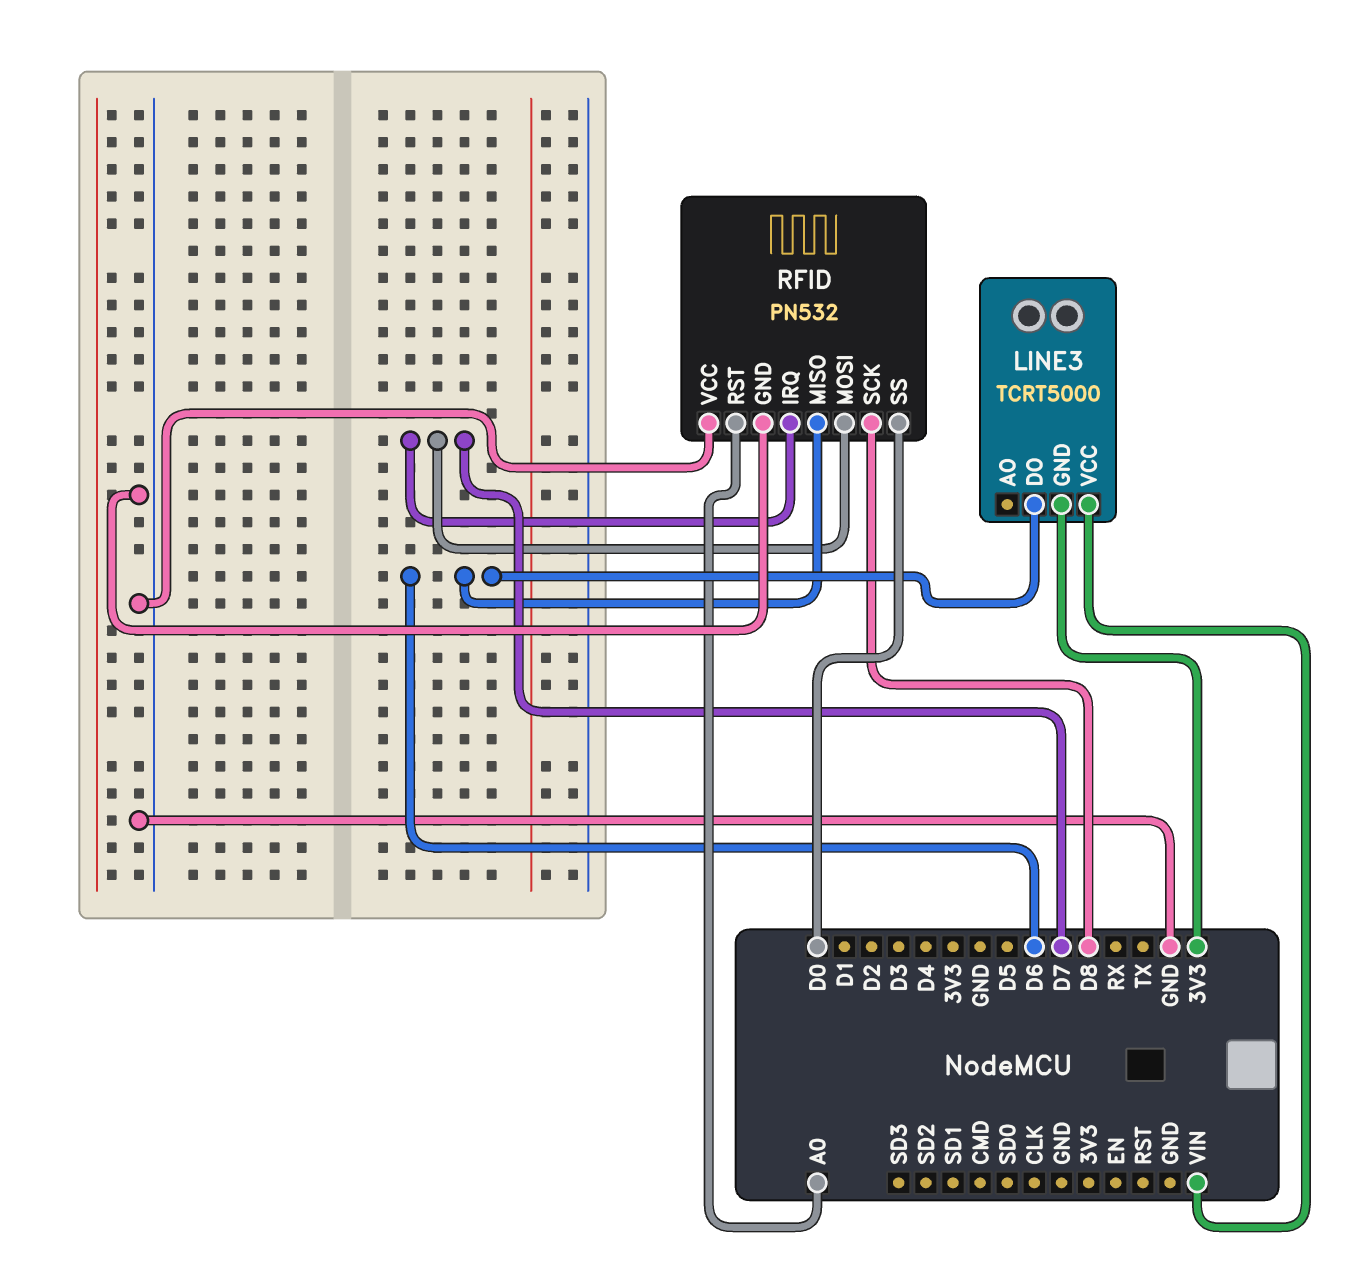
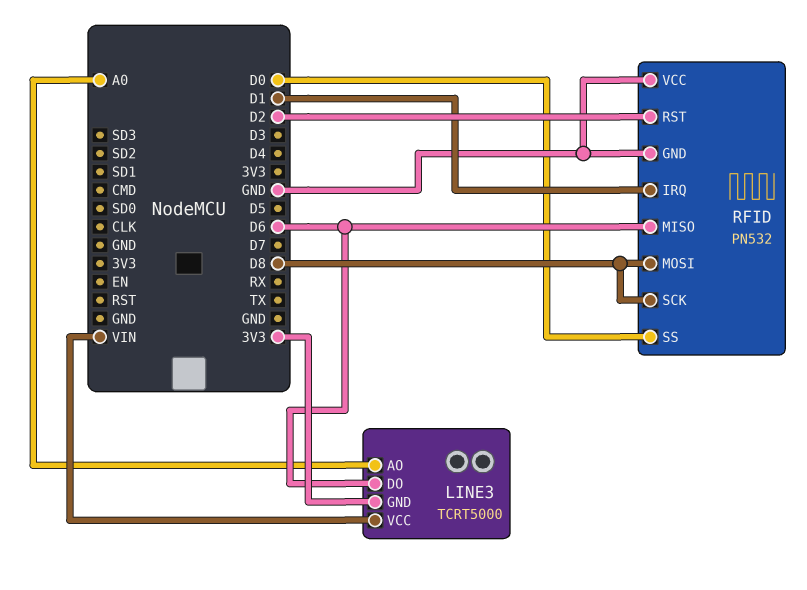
LINE3 pin AO: none -> A0
RFID pin IRQ: D7 -> D1
RFID pin MOSI: D7 -> D8
RFID pin RST: A0 -> D2

